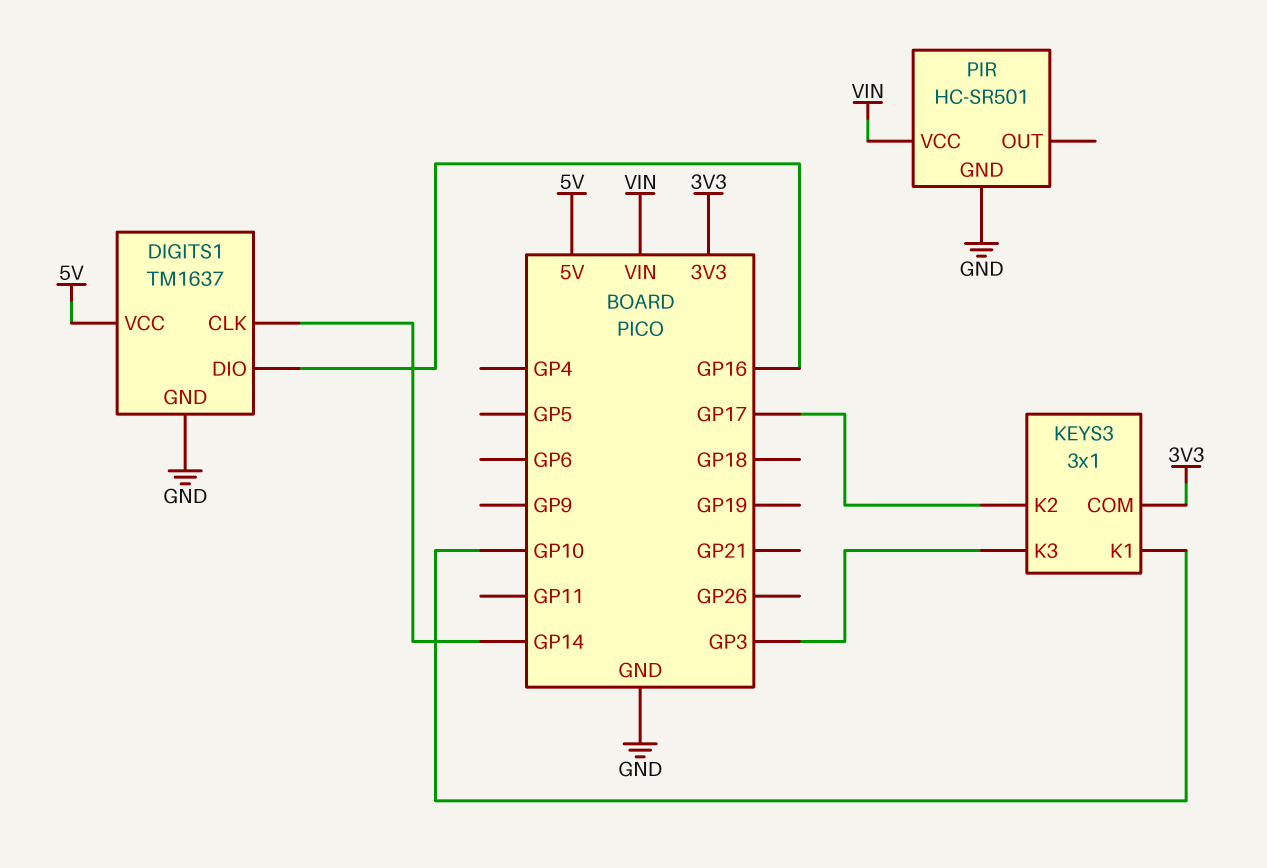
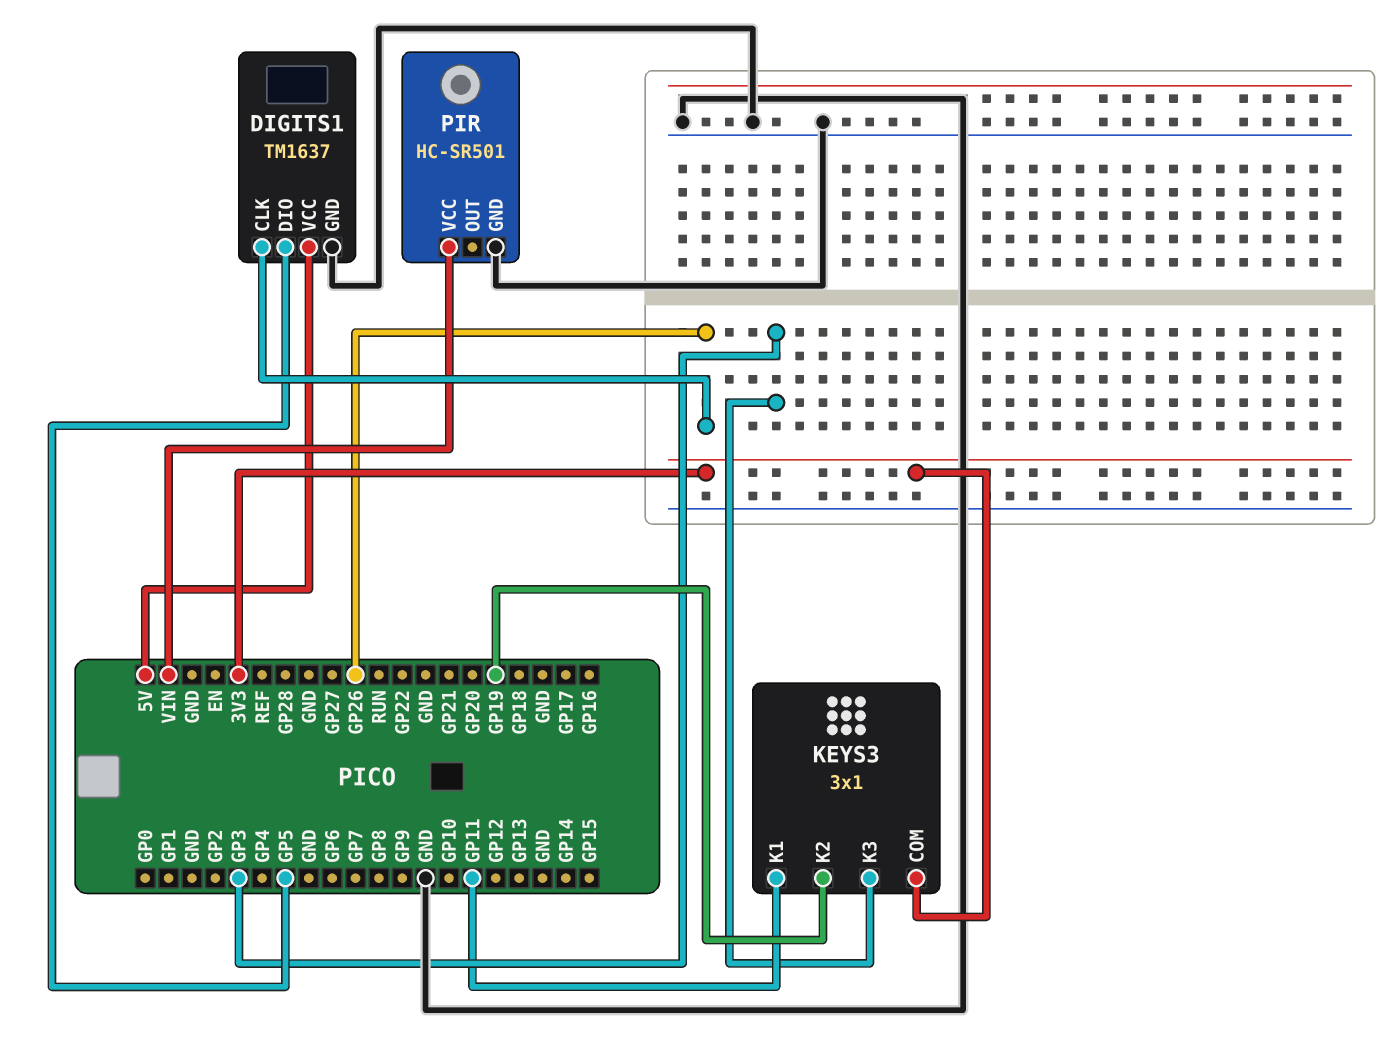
DIGITS1 pin CLK: GP14 -> GP26
DIGITS1 pin DIO: GP16 -> GP5
KEYS3 pin K1: GP10 -> GP11
KEYS3 pin K2: GP17 -> GP19

